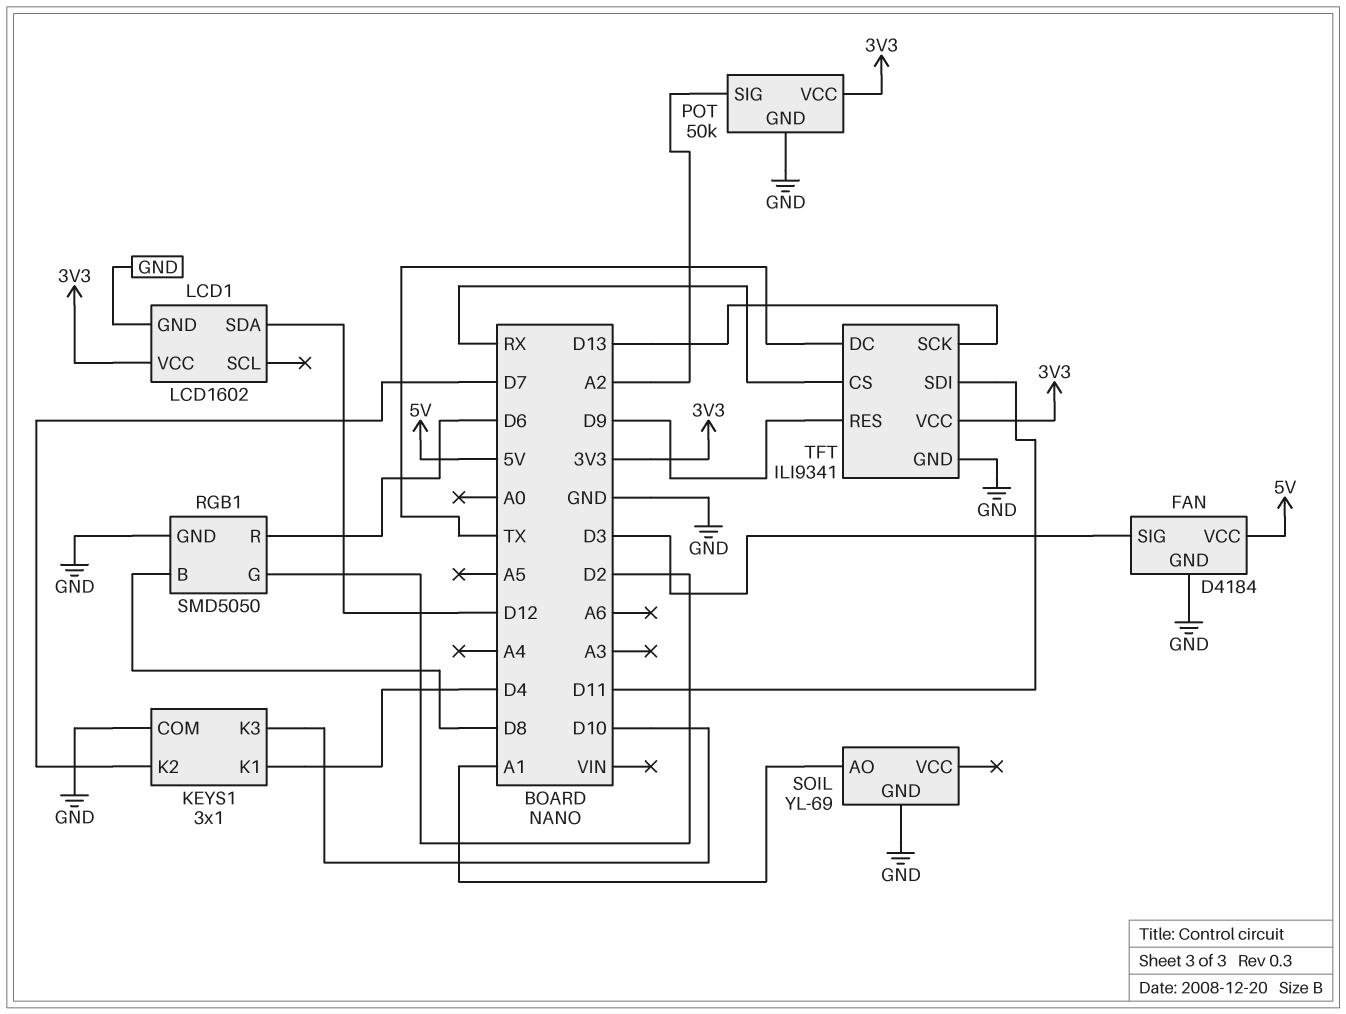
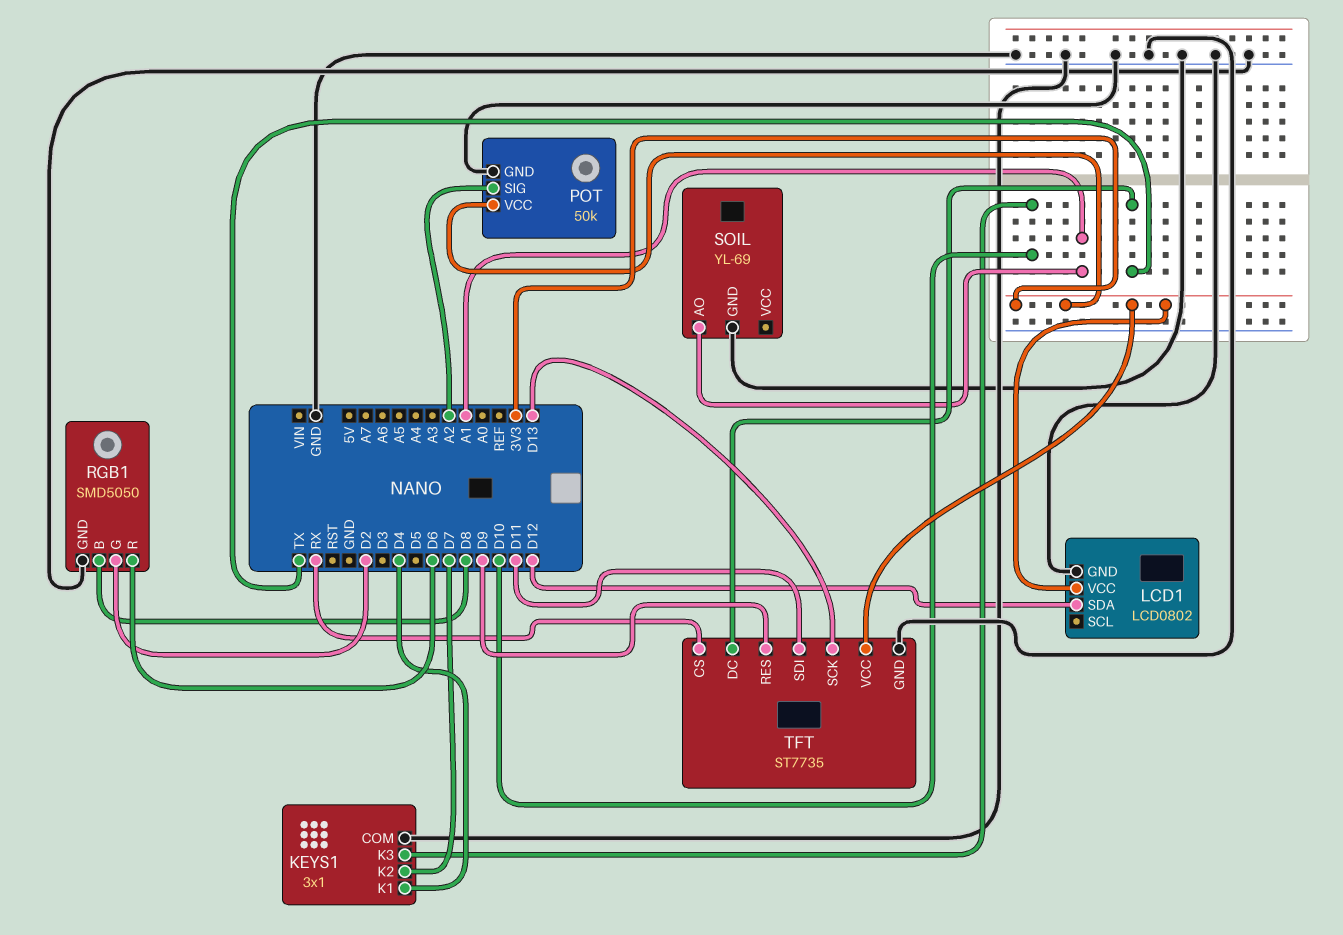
FAN: D4184 -> none
FAN pin GND: GND -> none
FAN pin SIG: D3 -> none
FAN pin VCC: 5V -> none
LCD1: LCD1602 -> LCD0802
TFT: ILI9341 -> ST7735

